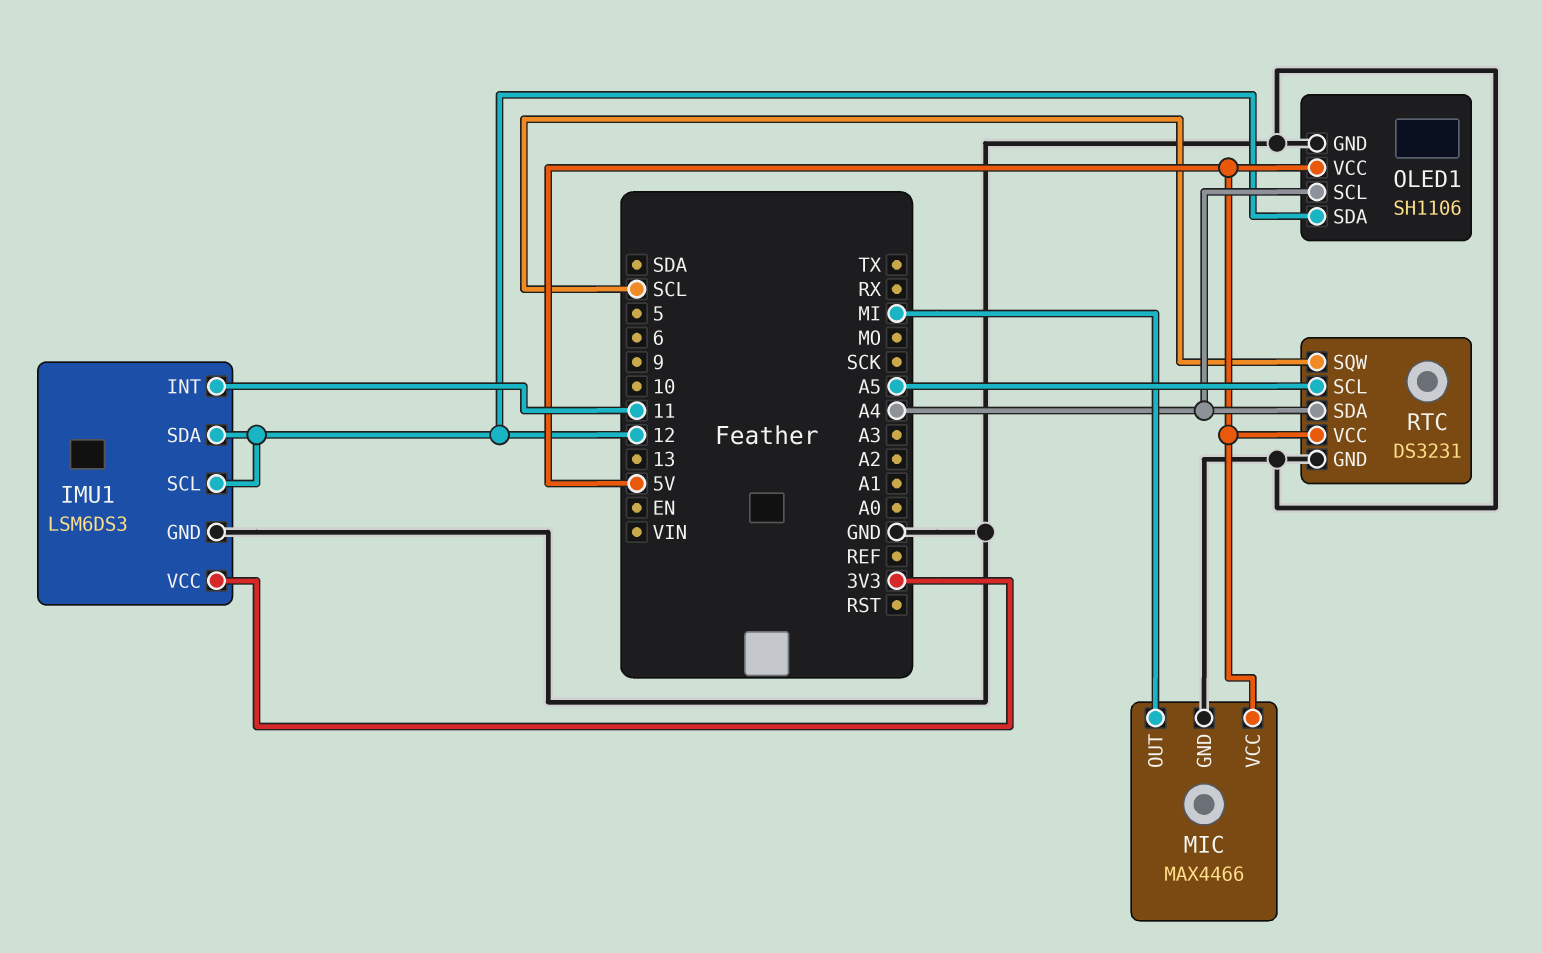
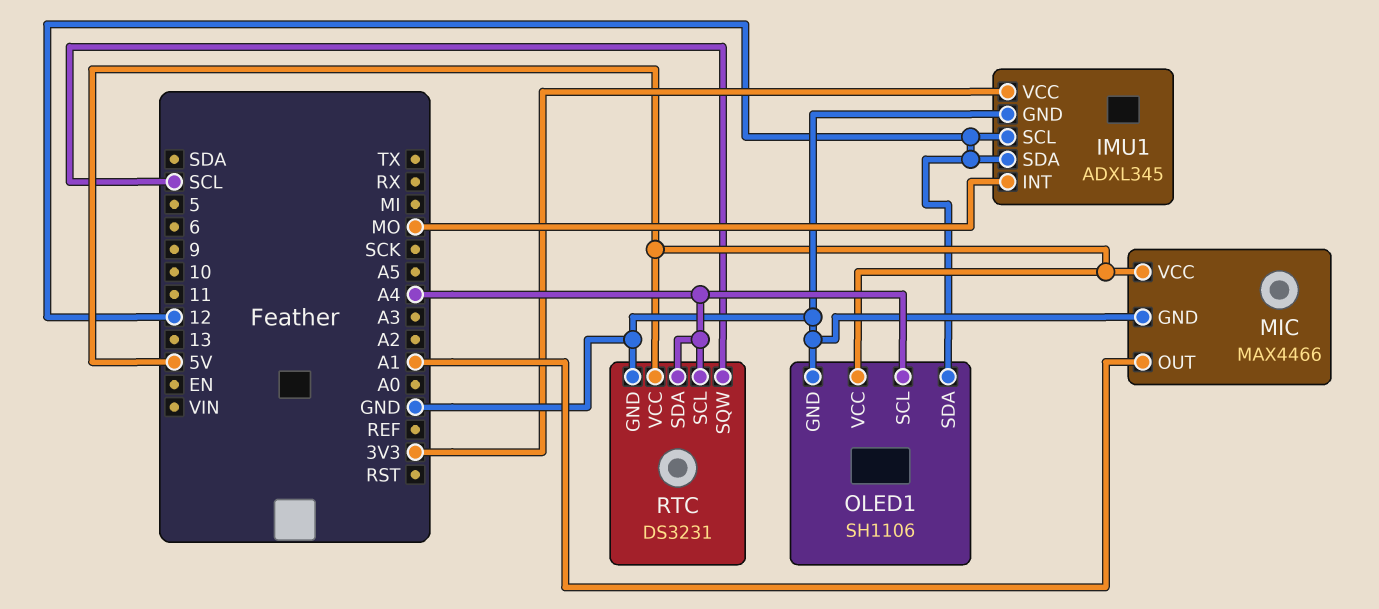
IMU1: LSM6DS3 -> ADXL345
IMU1 pin INT: 11 -> MO
MIC pin OUT: MI -> A1
RTC pin SCL: A5 -> A4

